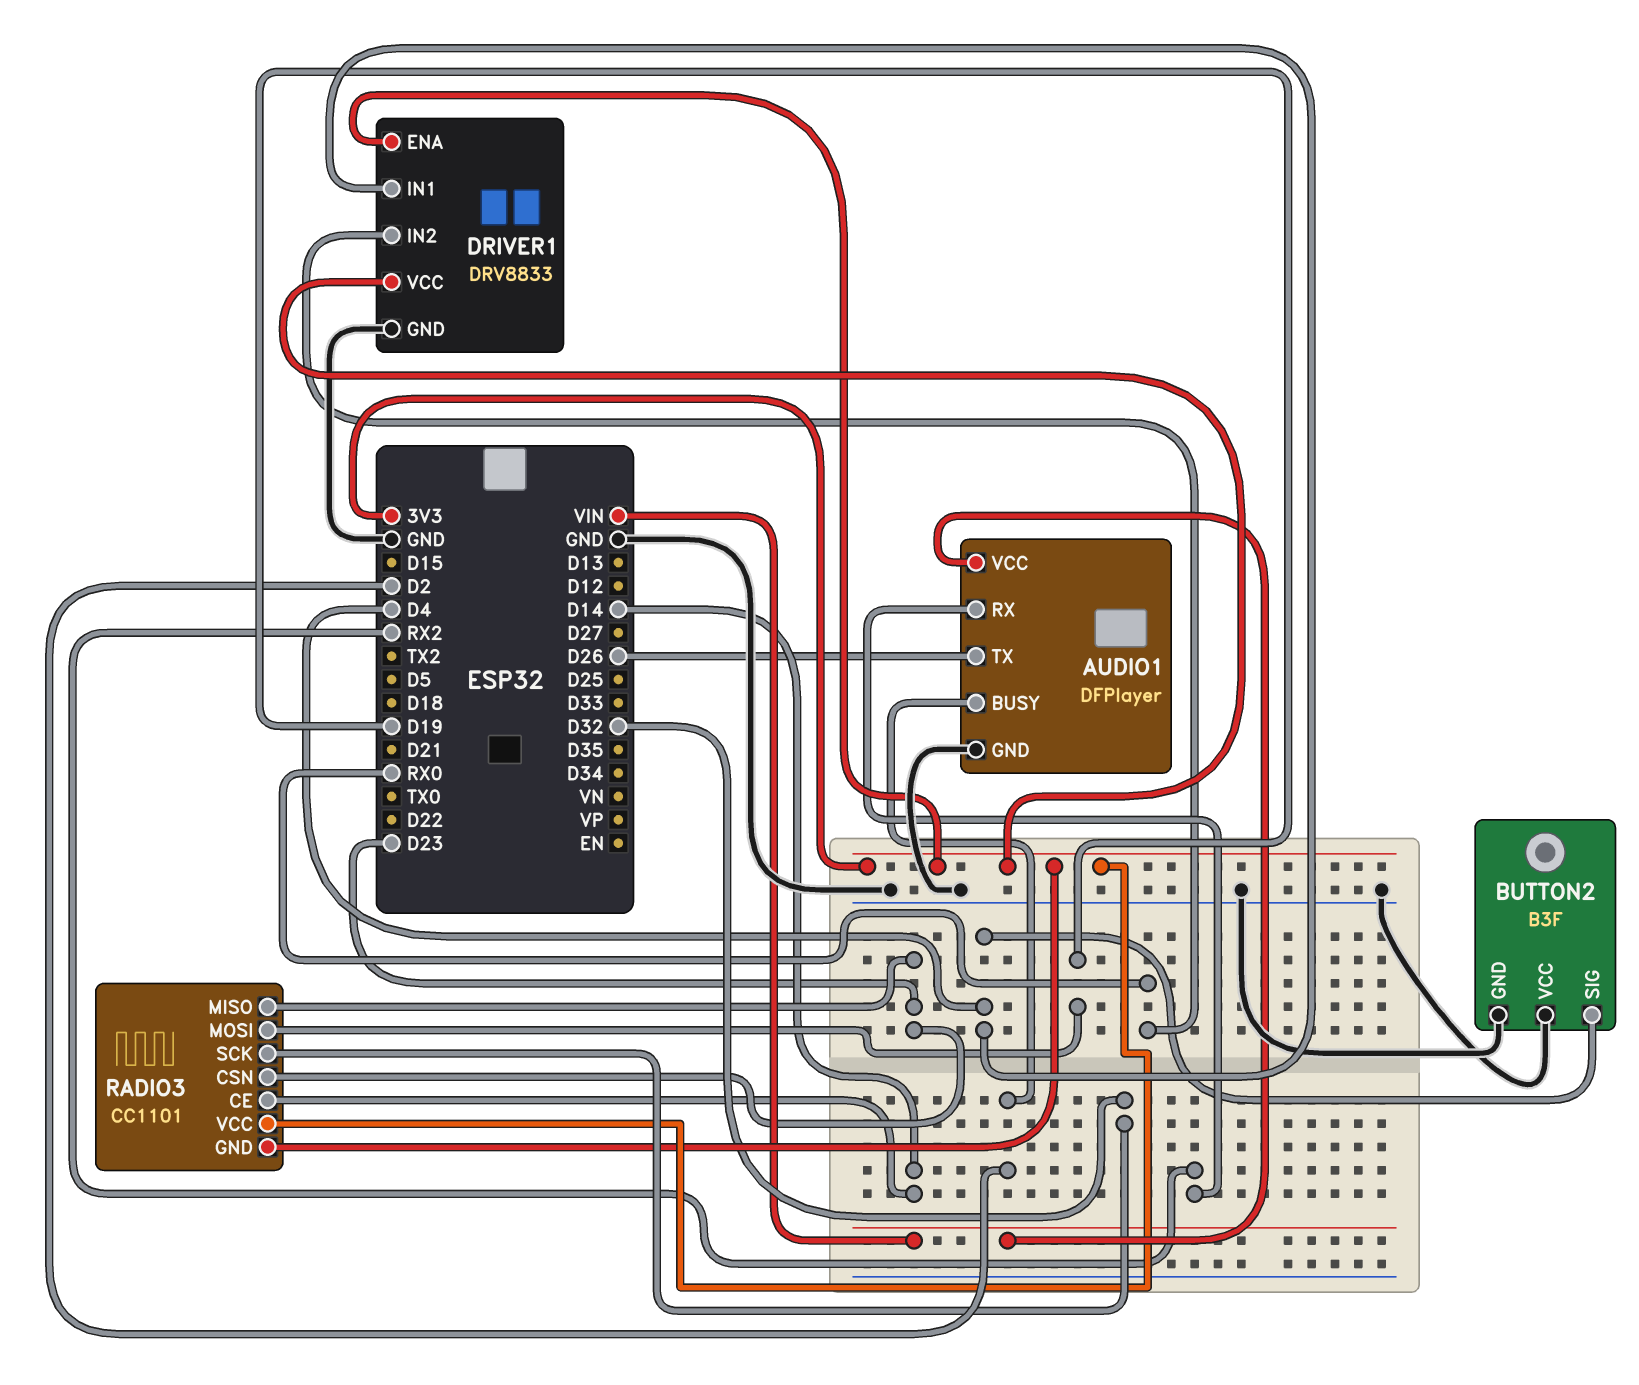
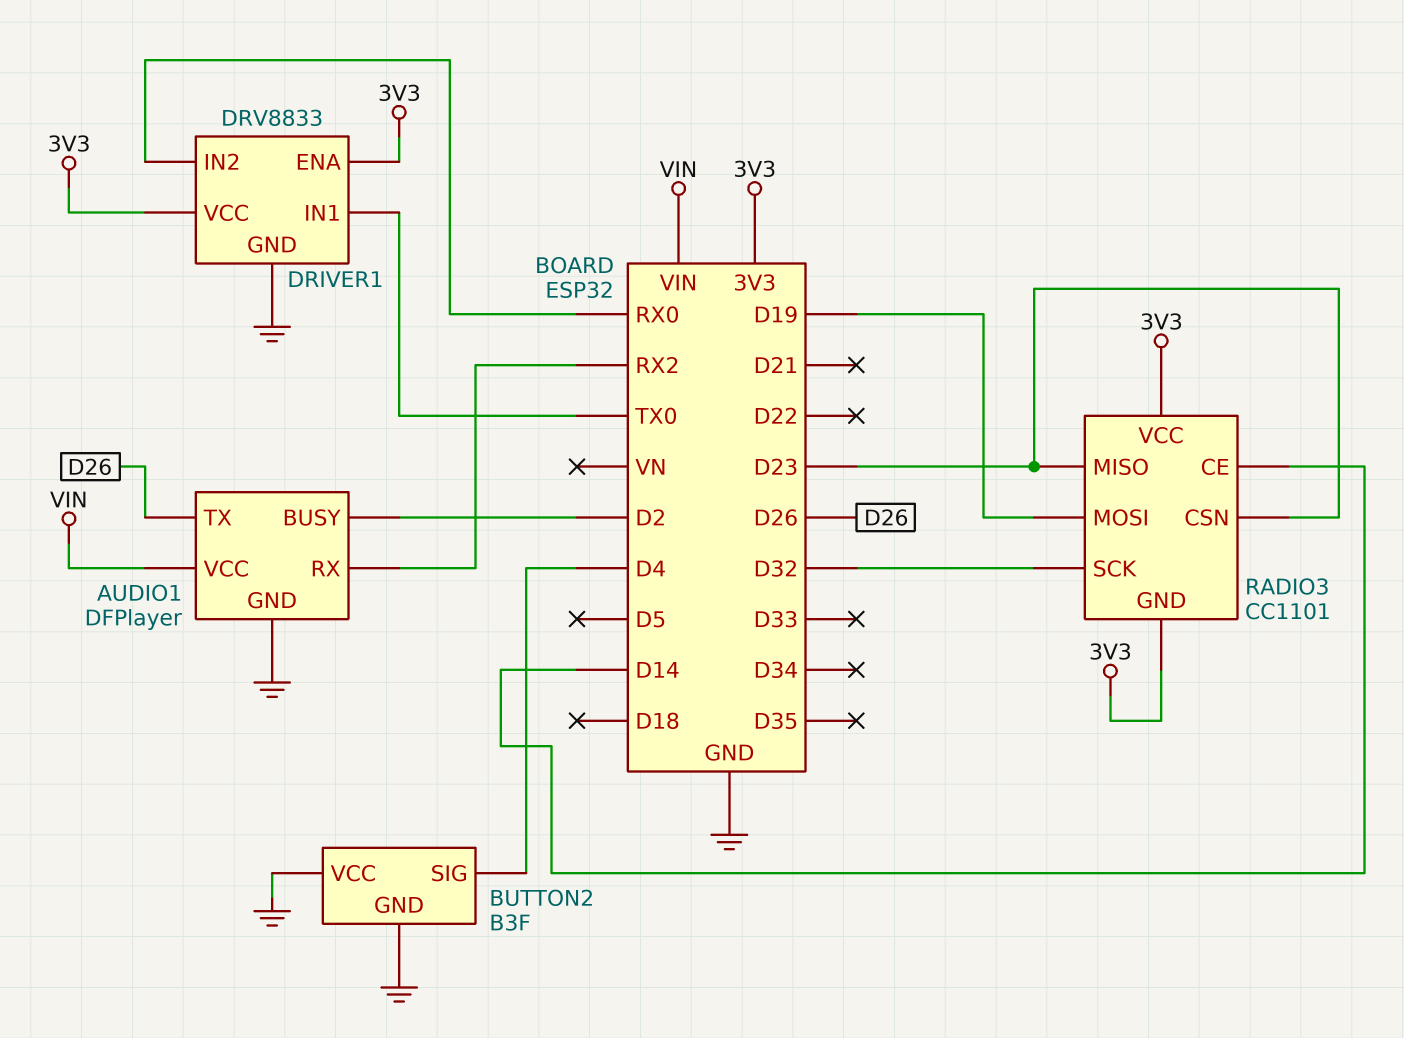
DRIVER1 pin IN1: D4 -> TX0

